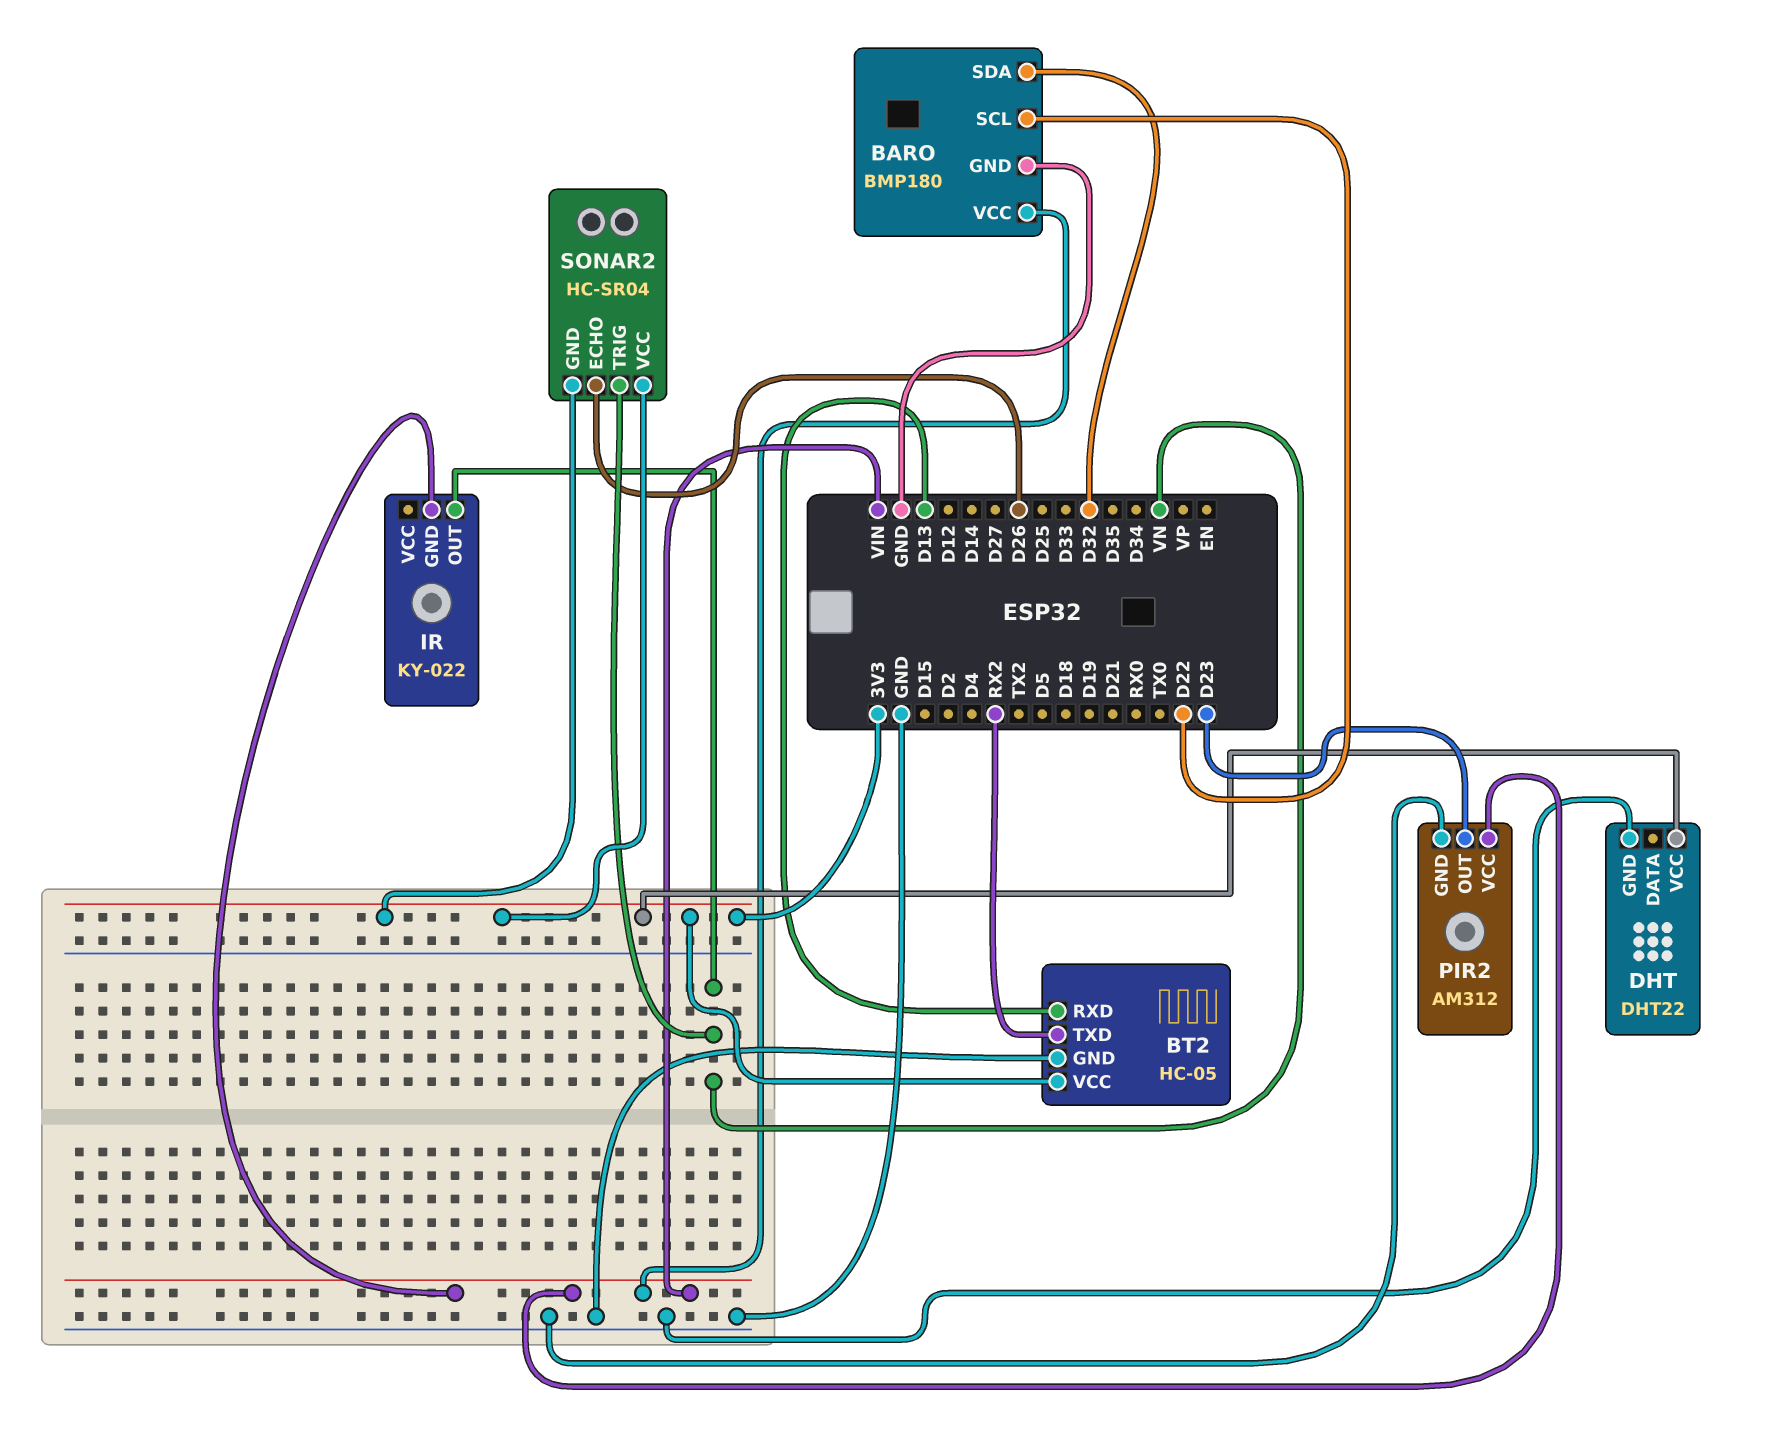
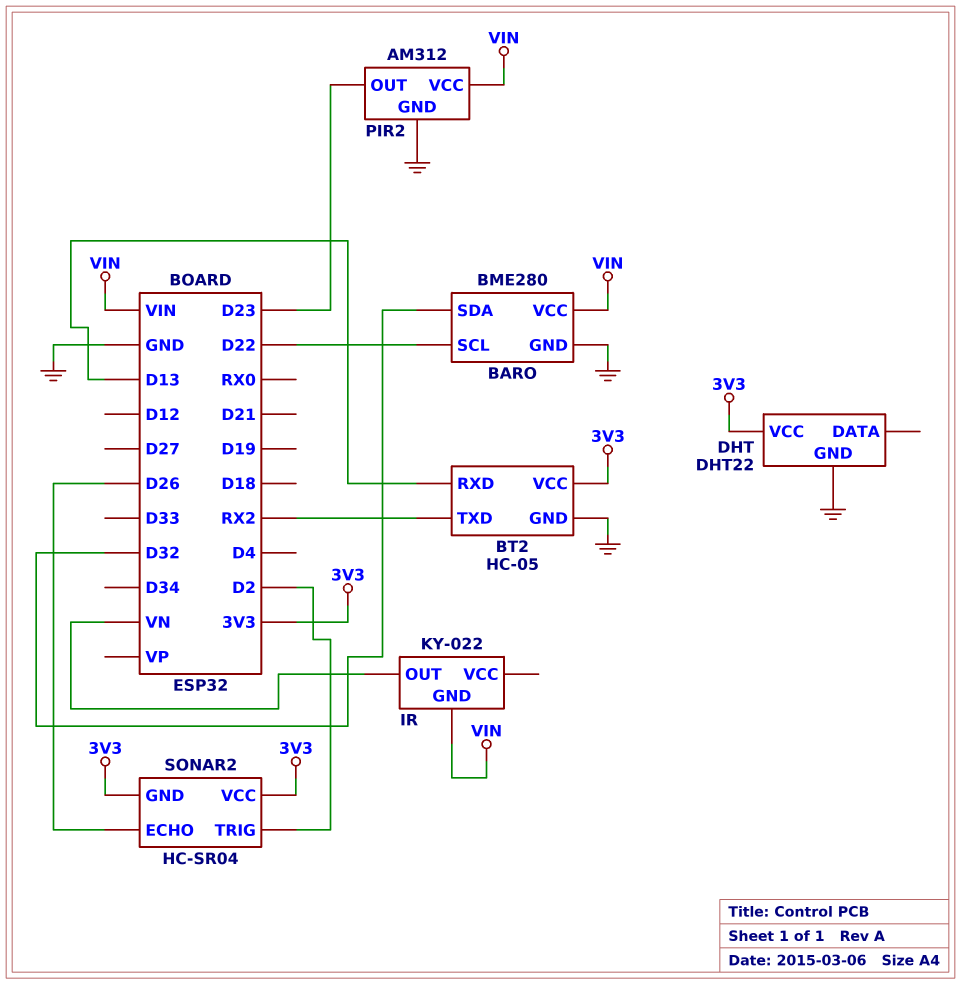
BARO: BMP180 -> BME280
SONAR2 pin TRIG: VN -> D2

